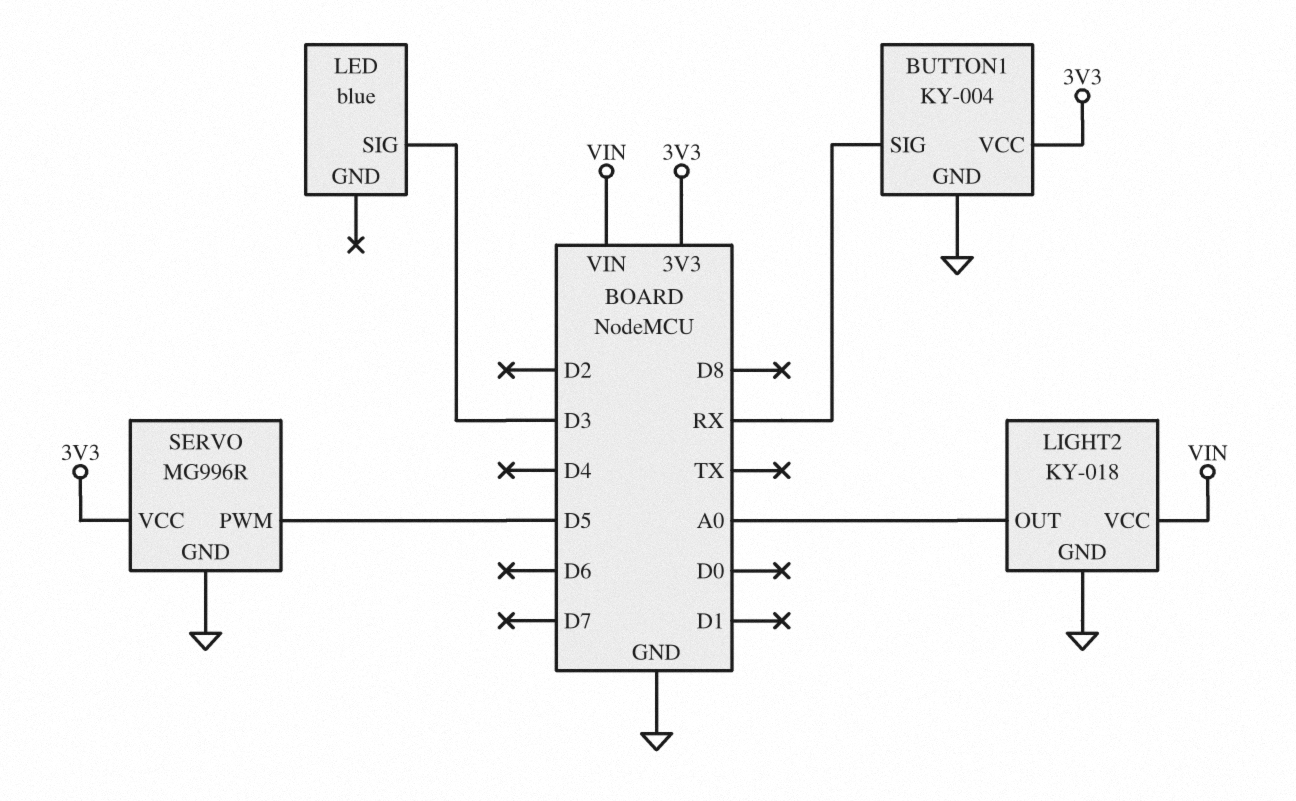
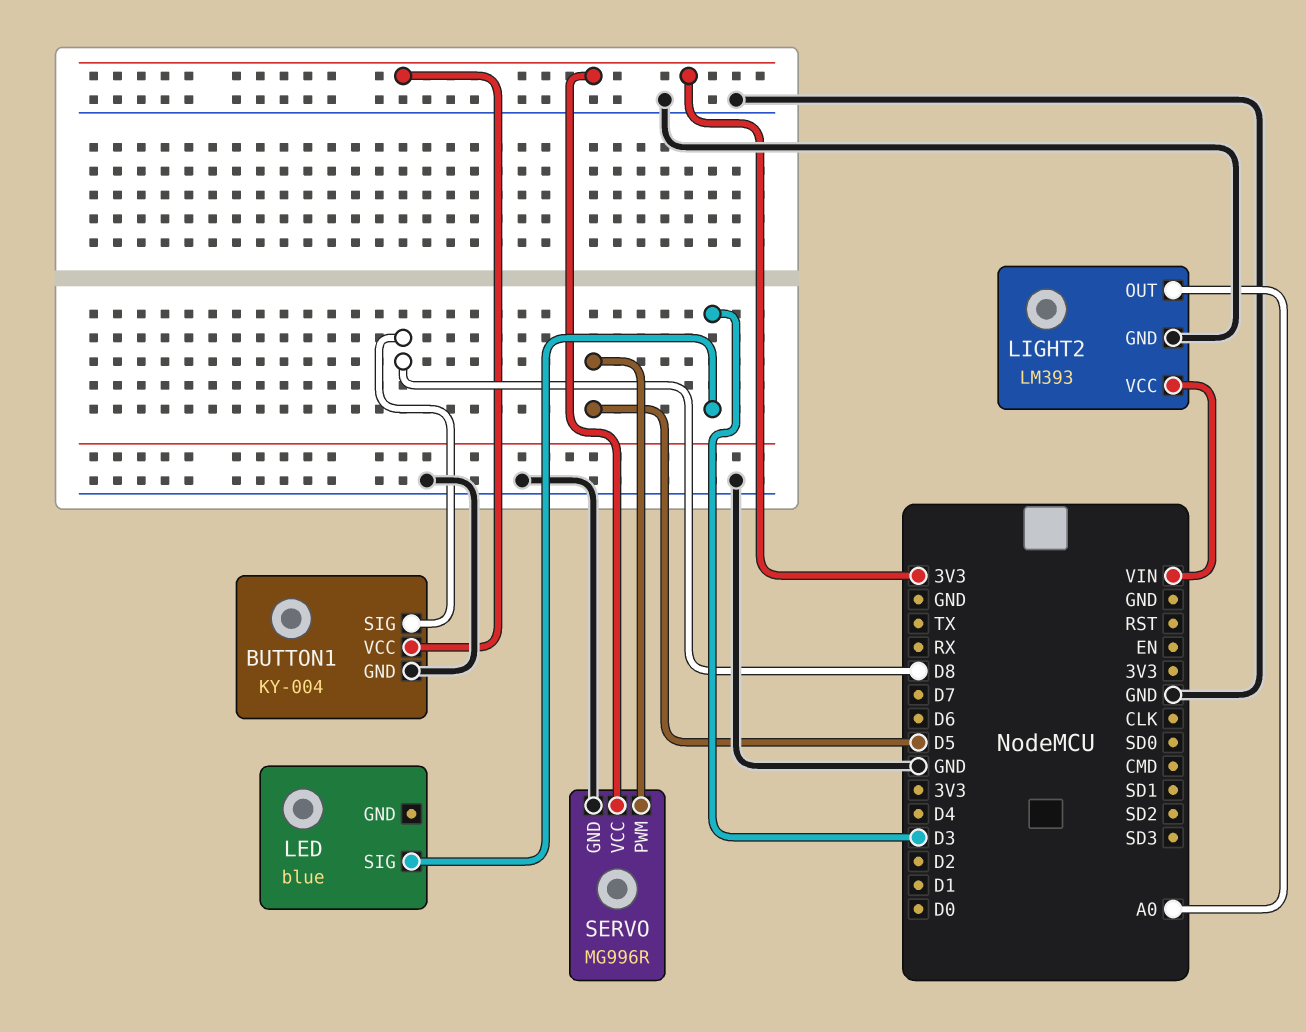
BUTTON1 pin SIG: RX -> D8
LIGHT2: KY-018 -> LM393

